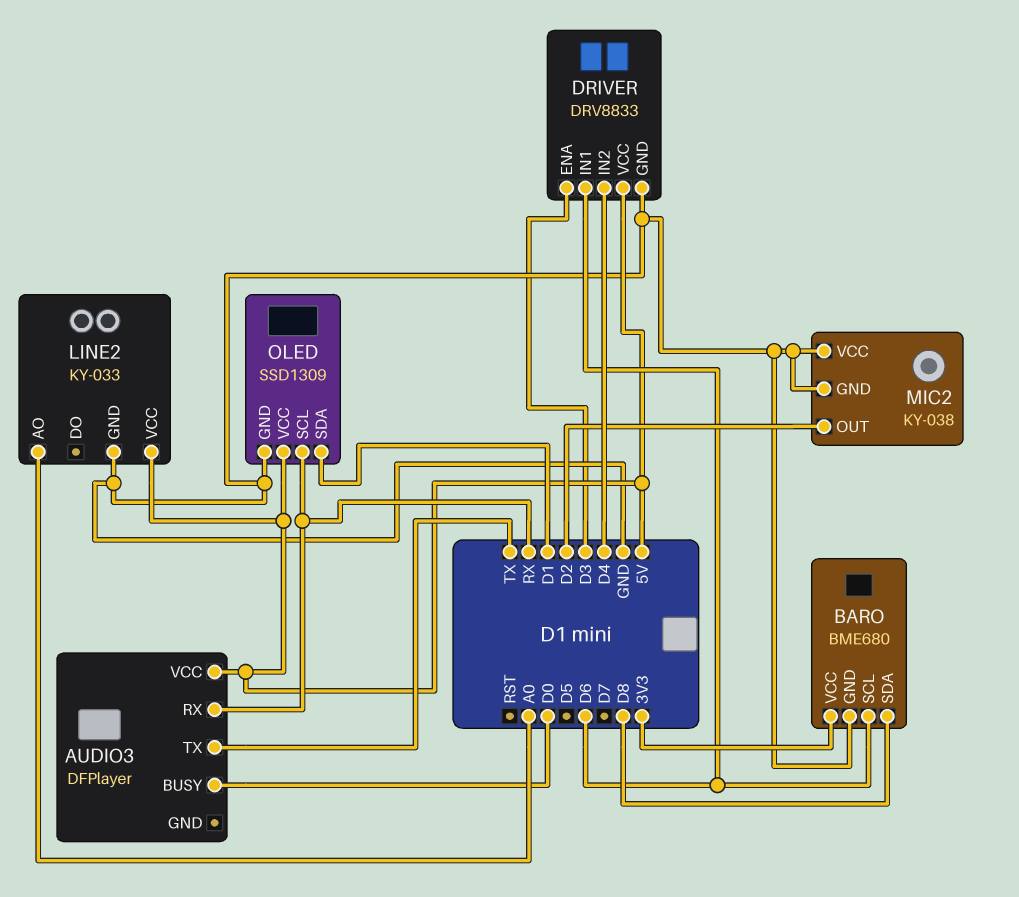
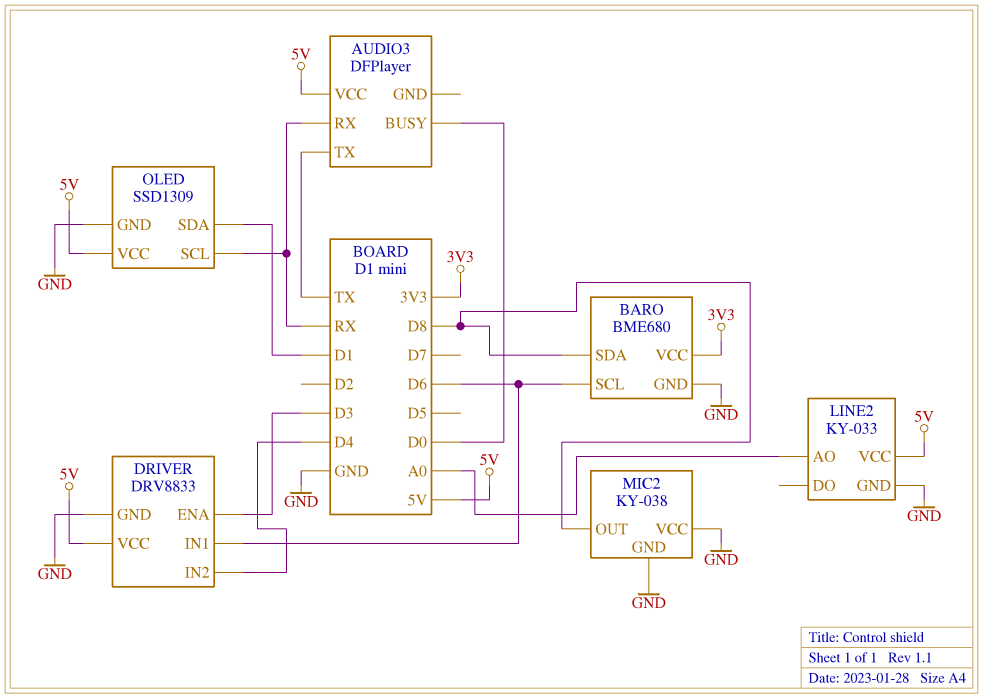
MIC2 pin OUT: D2 -> D8

